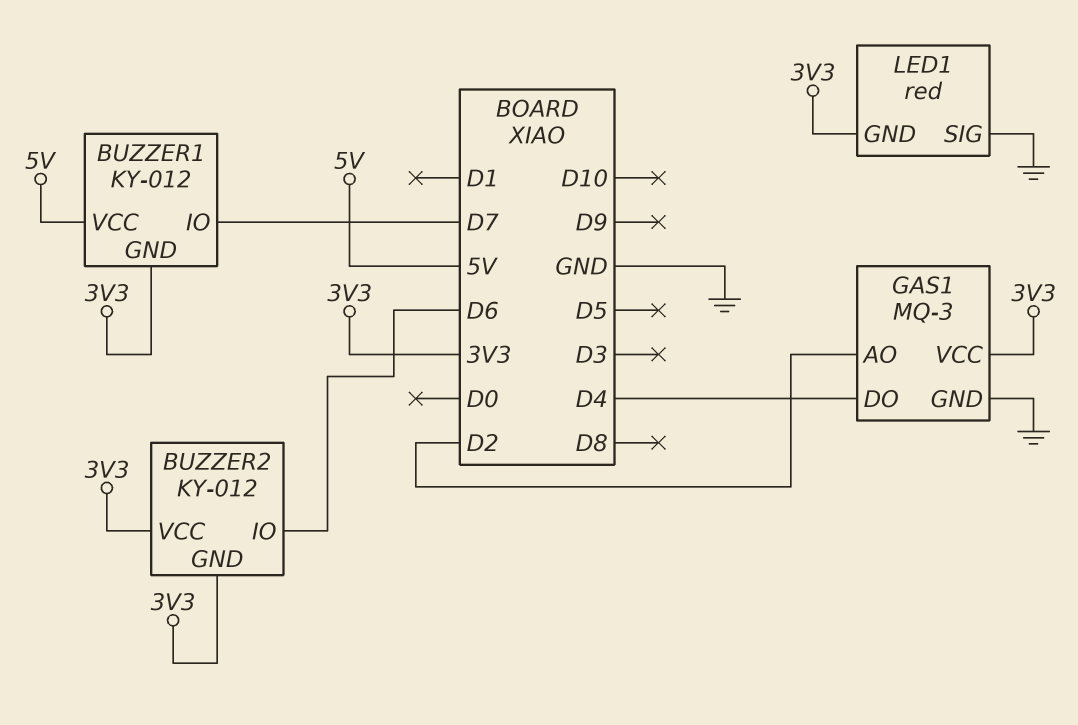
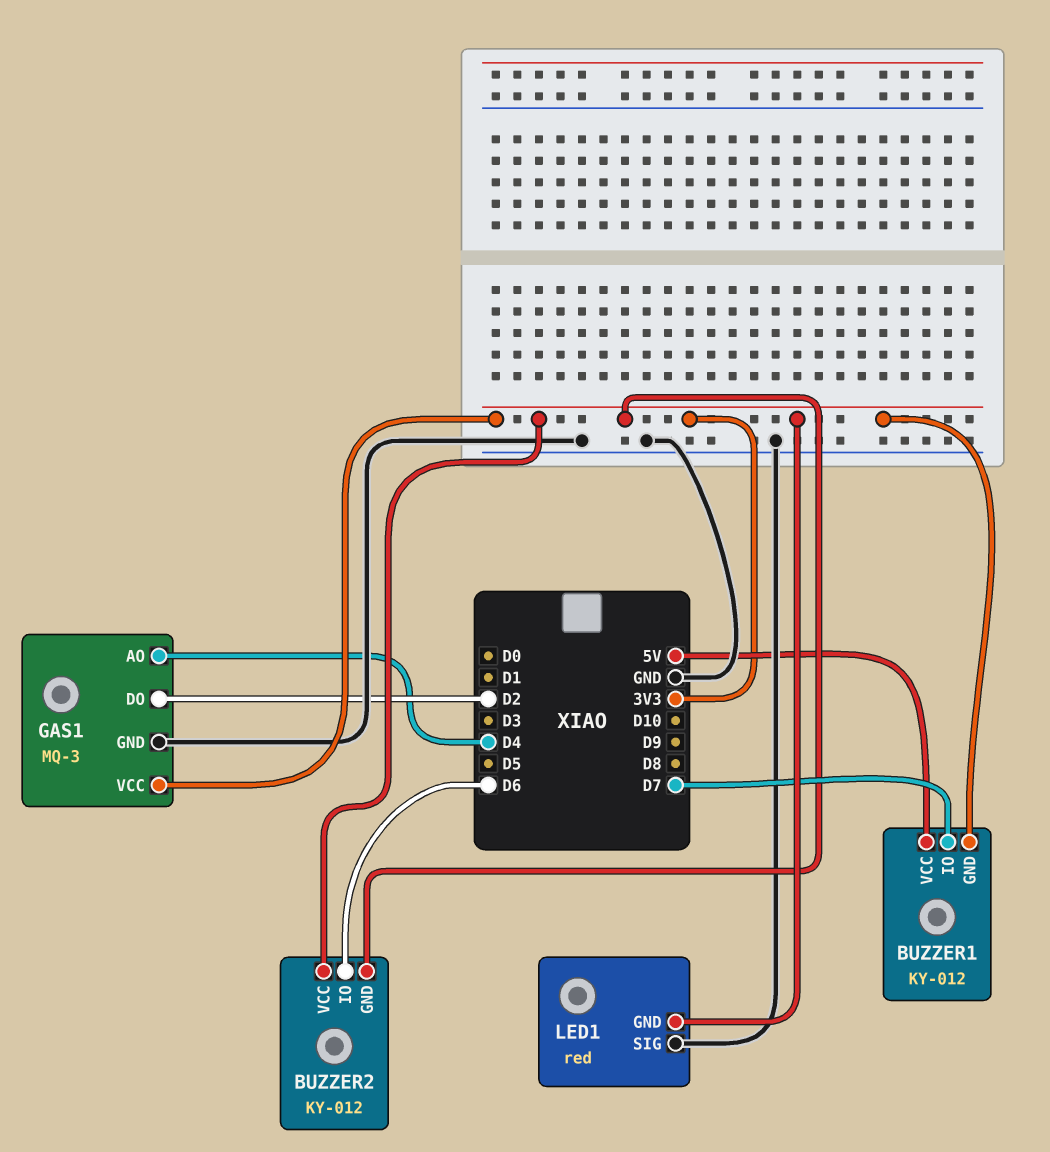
GAS1 pin AO: D2 -> D4
GAS1 pin DO: D4 -> D2

